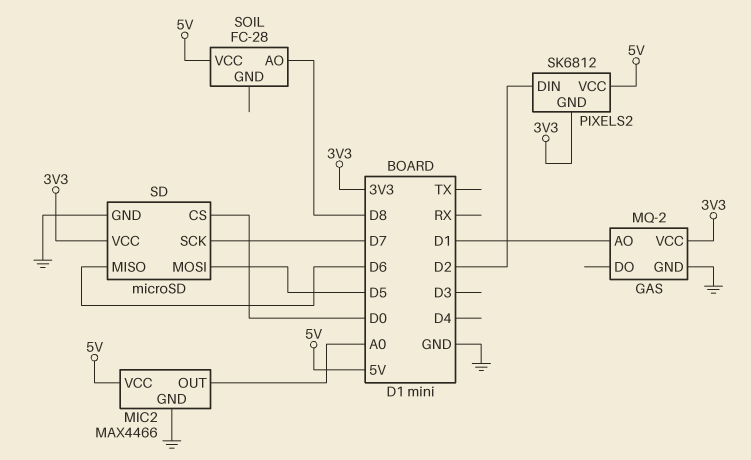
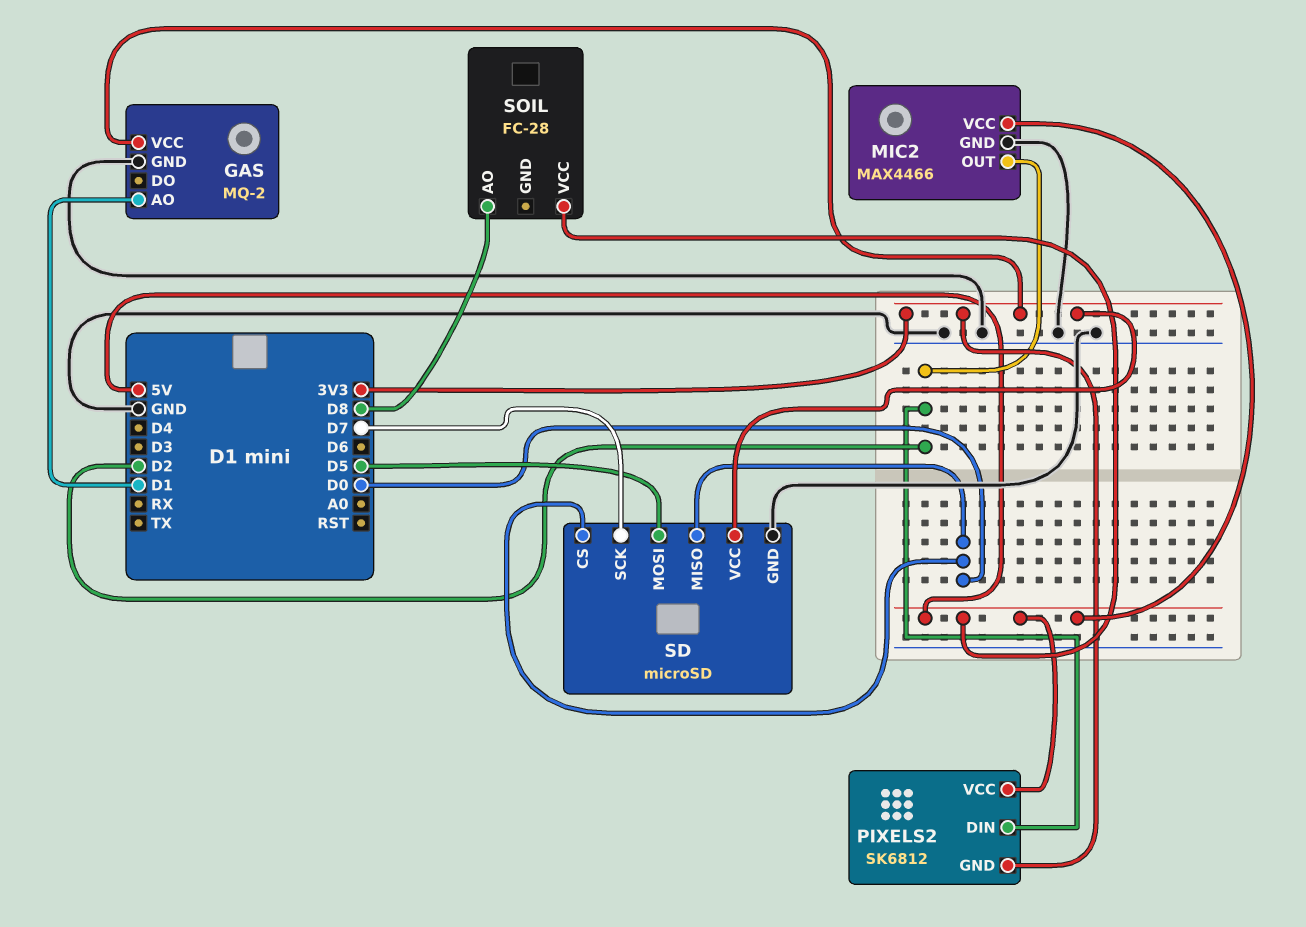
MIC2 pin OUT: A0 -> D2
SD pin MISO: D6 -> D0

